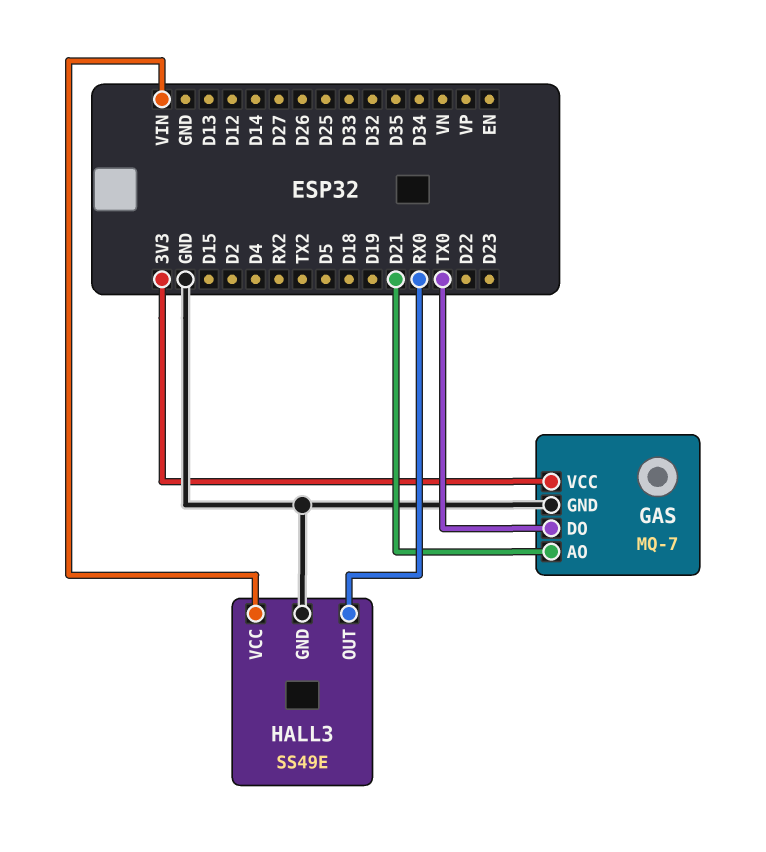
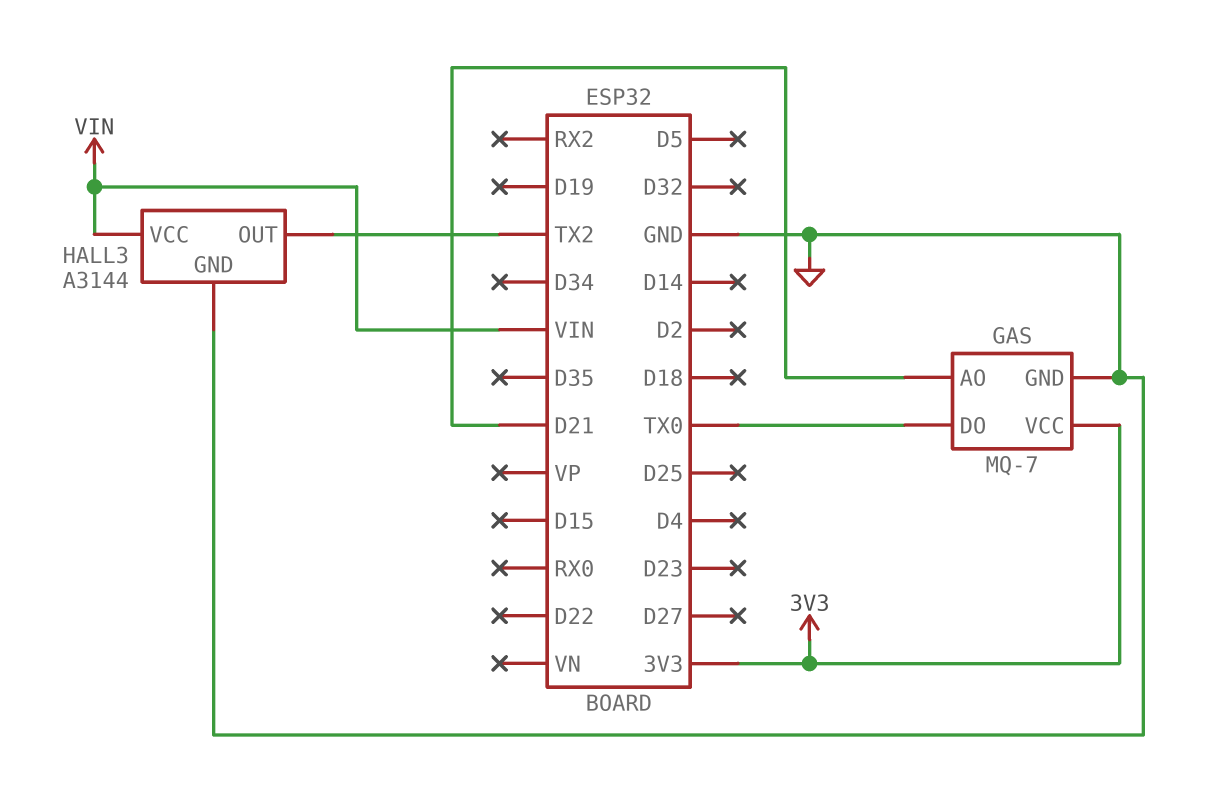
HALL3: SS49E -> A3144
HALL3 pin OUT: RX0 -> TX2

